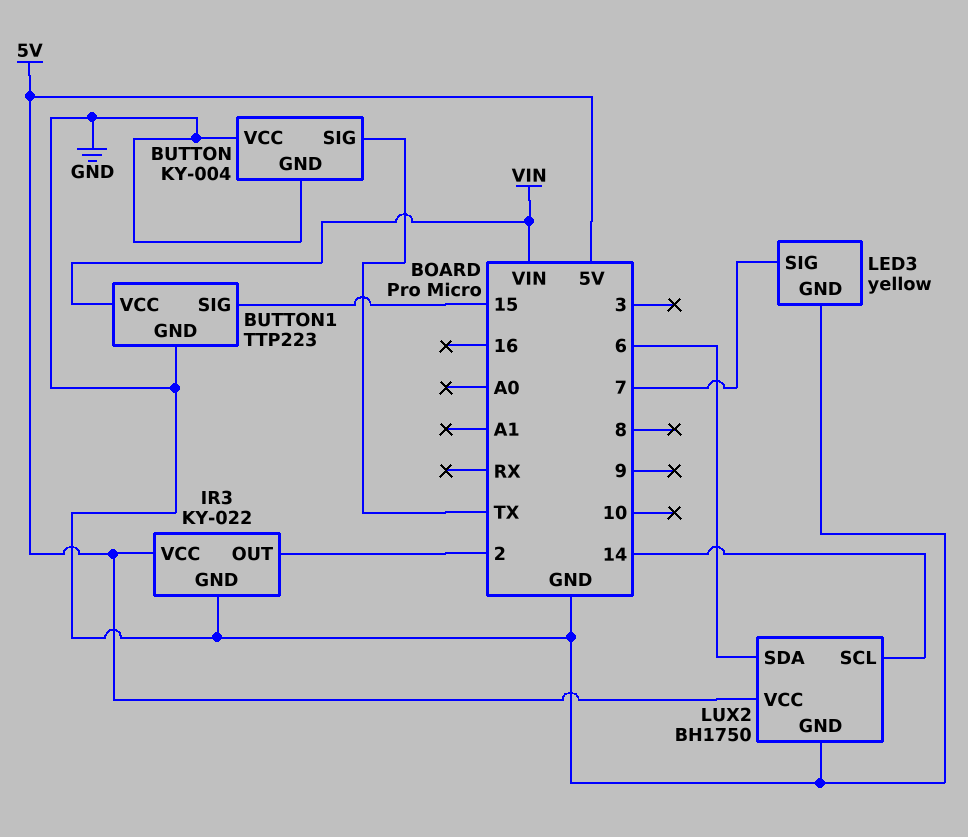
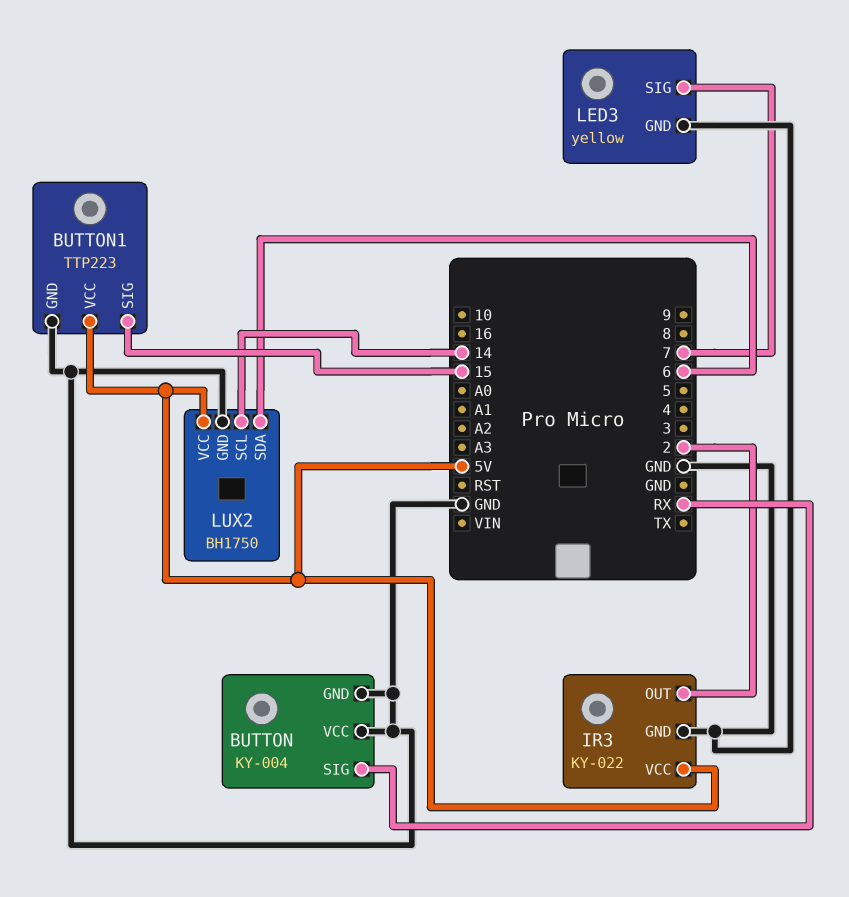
BUTTON pin SIG: TX -> RX
BUTTON1 pin VCC: VIN -> 5V

